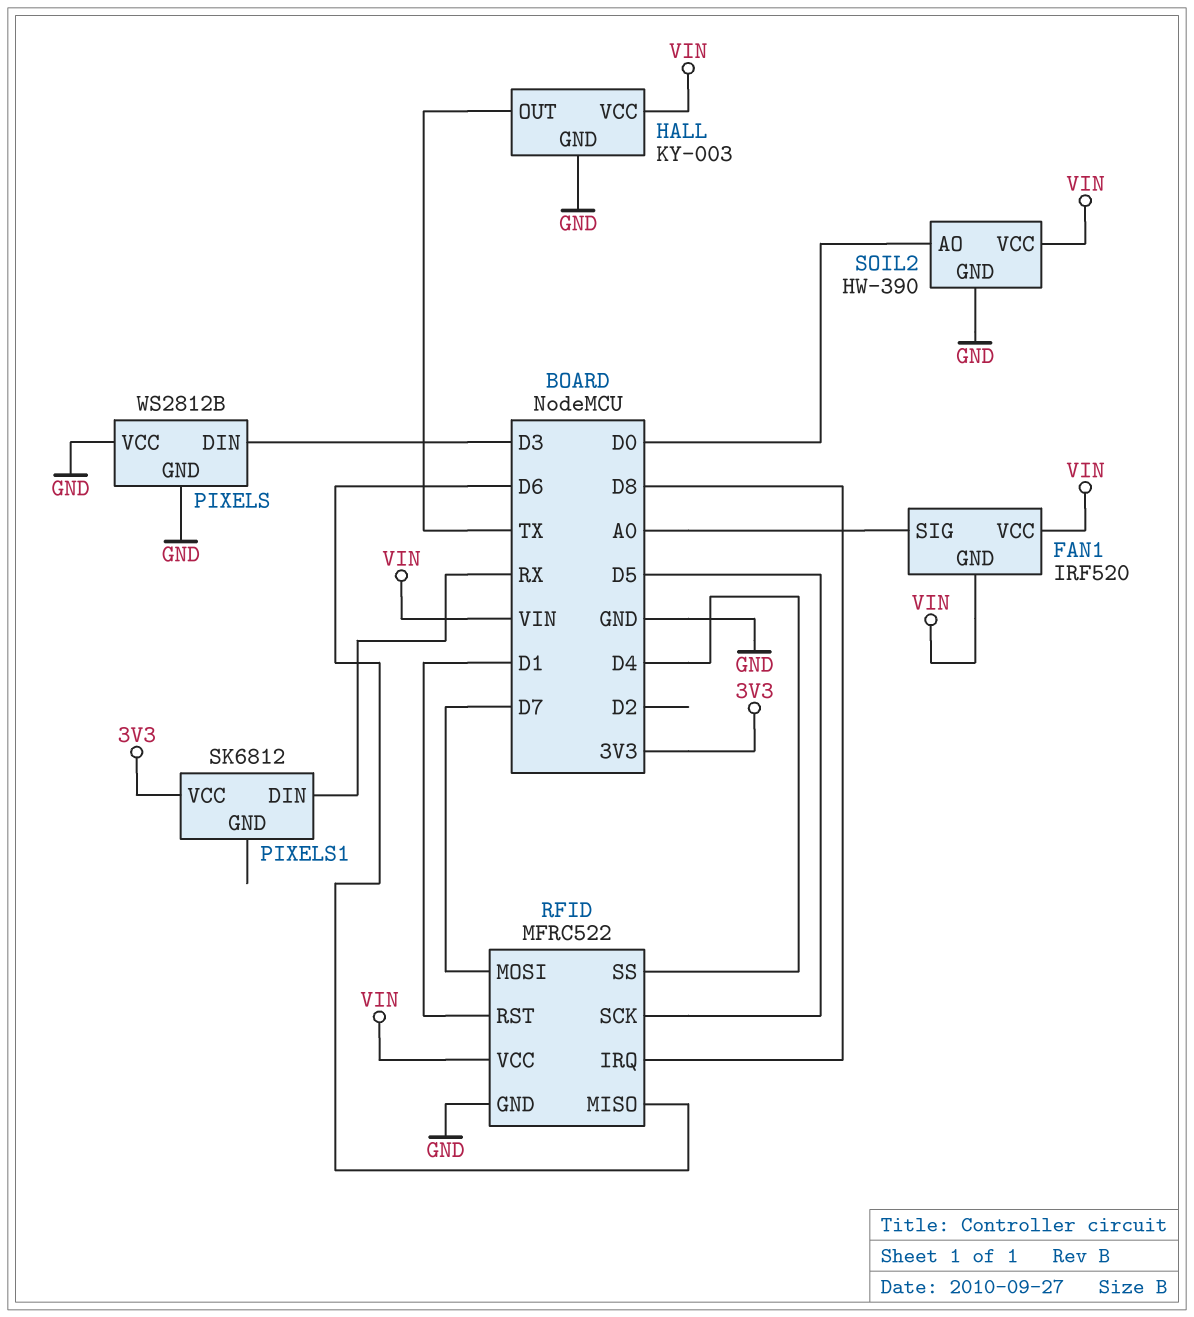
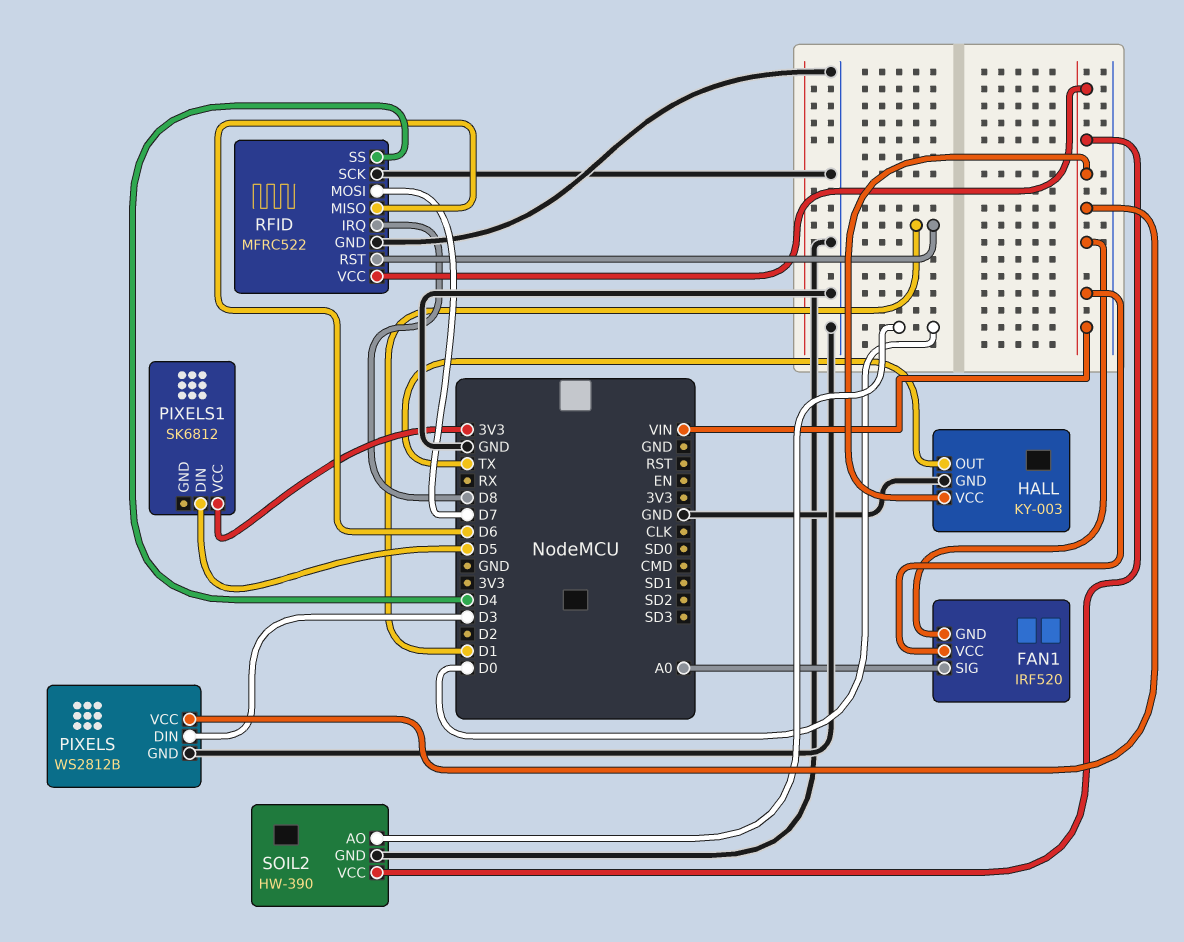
PIXELS pin VCC: GND -> VIN
PIXELS1 pin DIN: RX -> D5
RFID pin SCK: D5 -> GND

